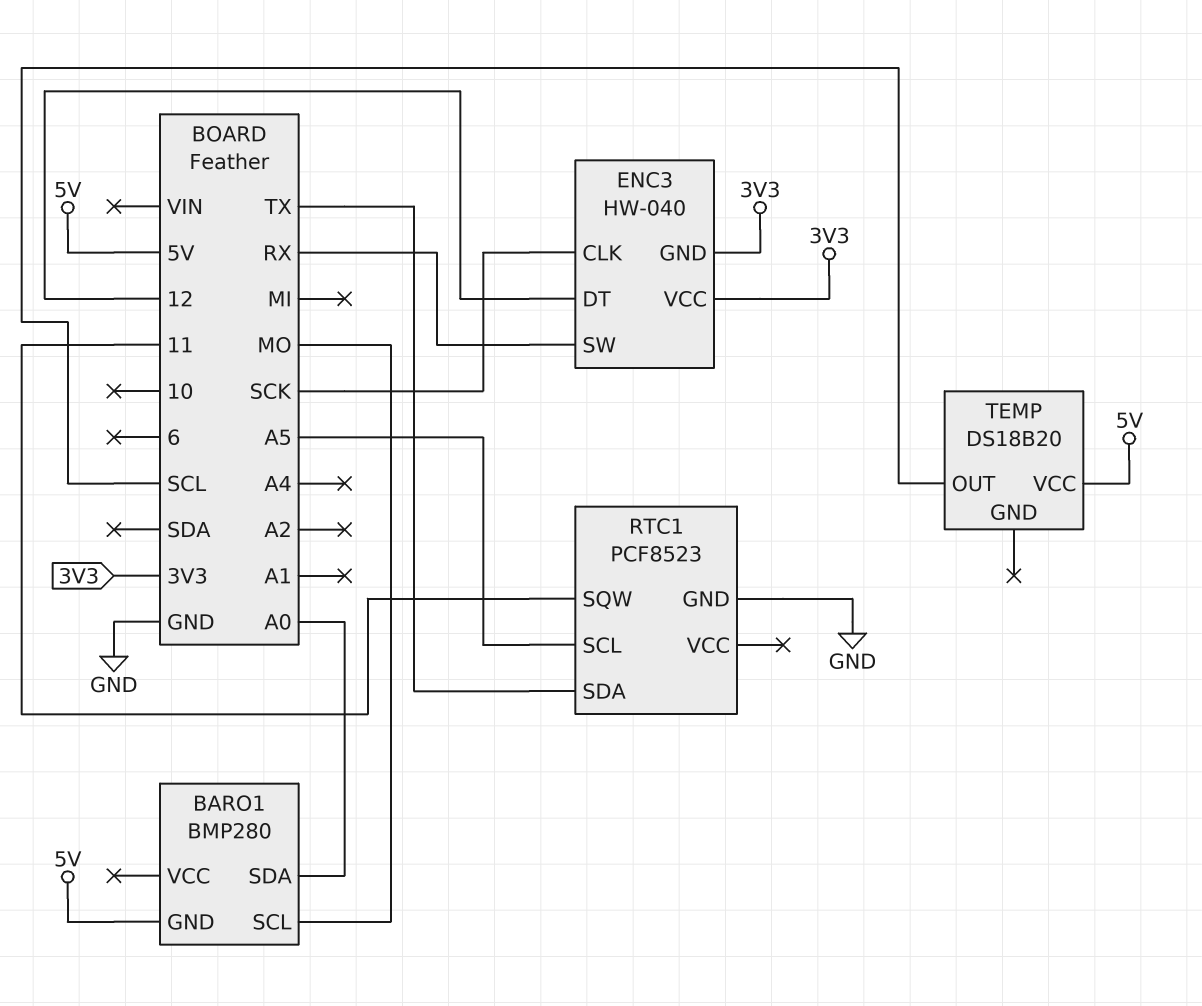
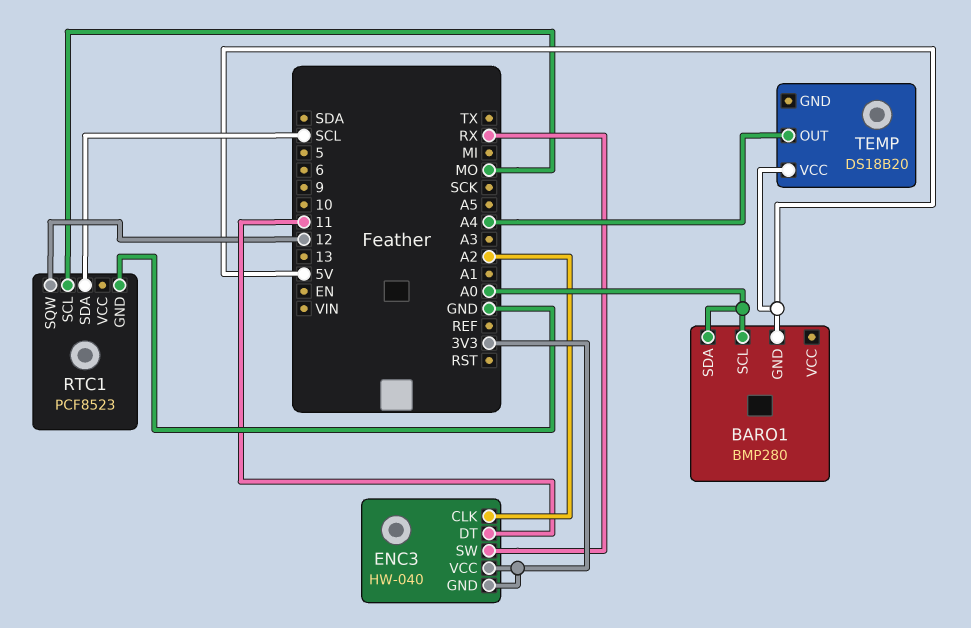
BARO1 pin SCL: MO -> A0
ENC3 pin CLK: SCK -> A2
ENC3 pin DT: 12 -> 11
RTC1 pin SCL: A5 -> MO
RTC1 pin SDA: TX -> SCL
RTC1 pin SQW: 11 -> 12
TEMP pin OUT: SCL -> A4

